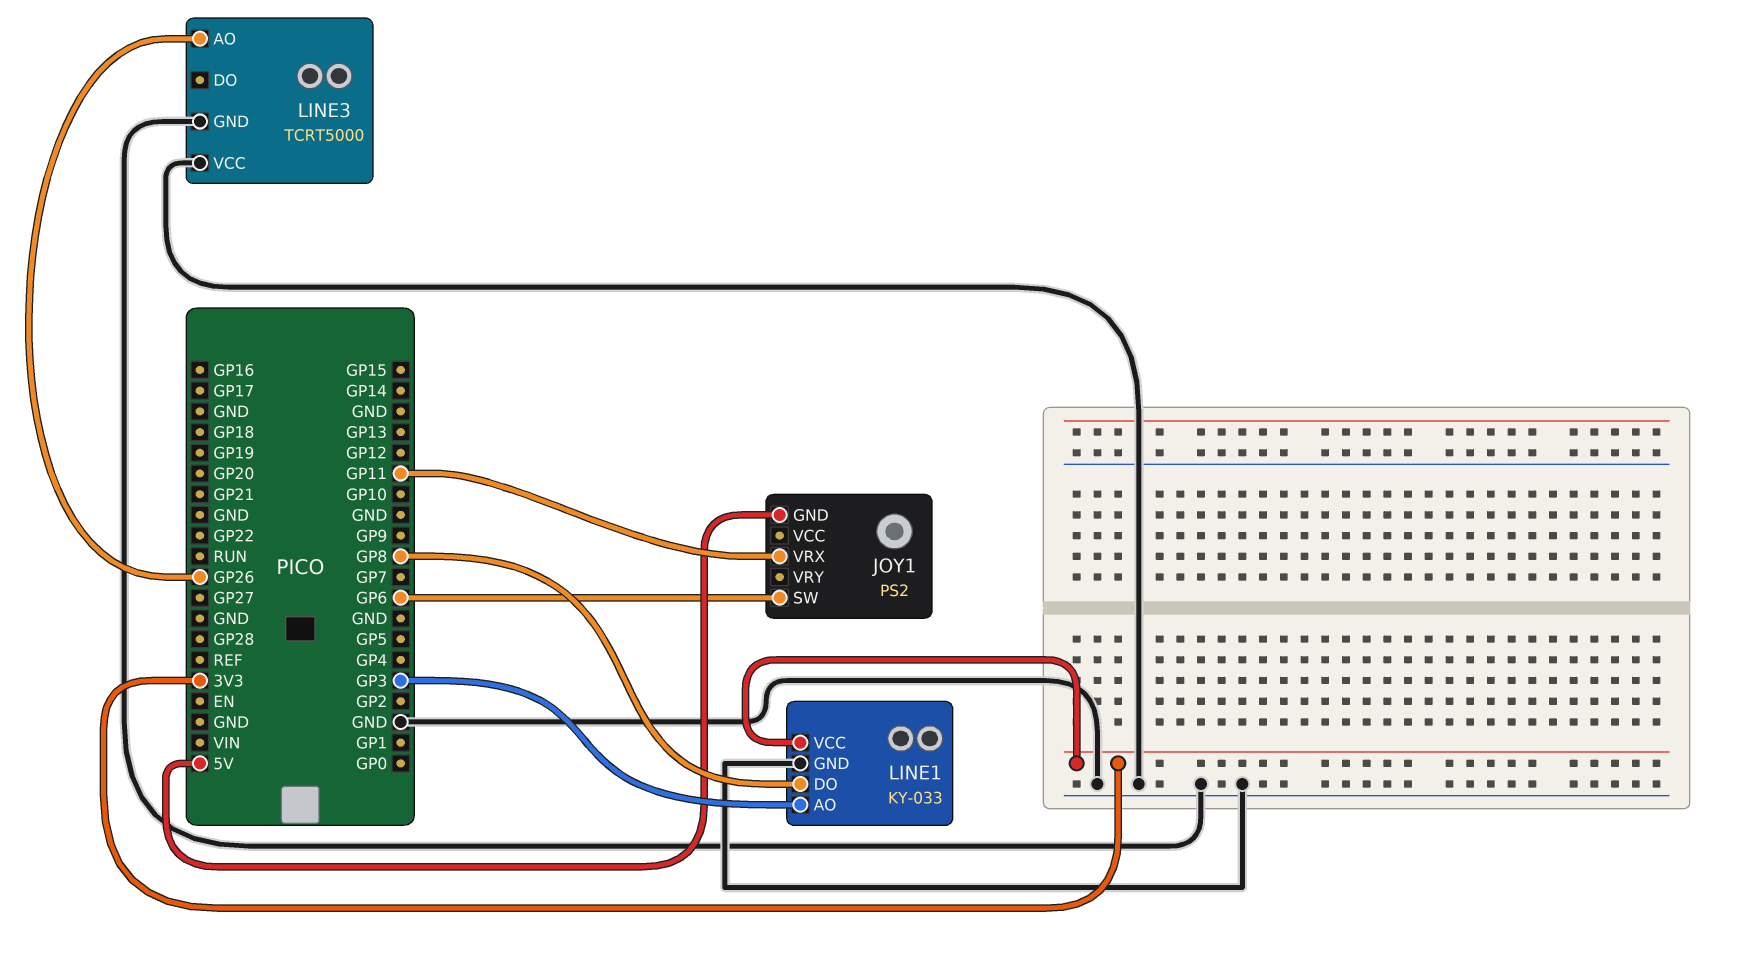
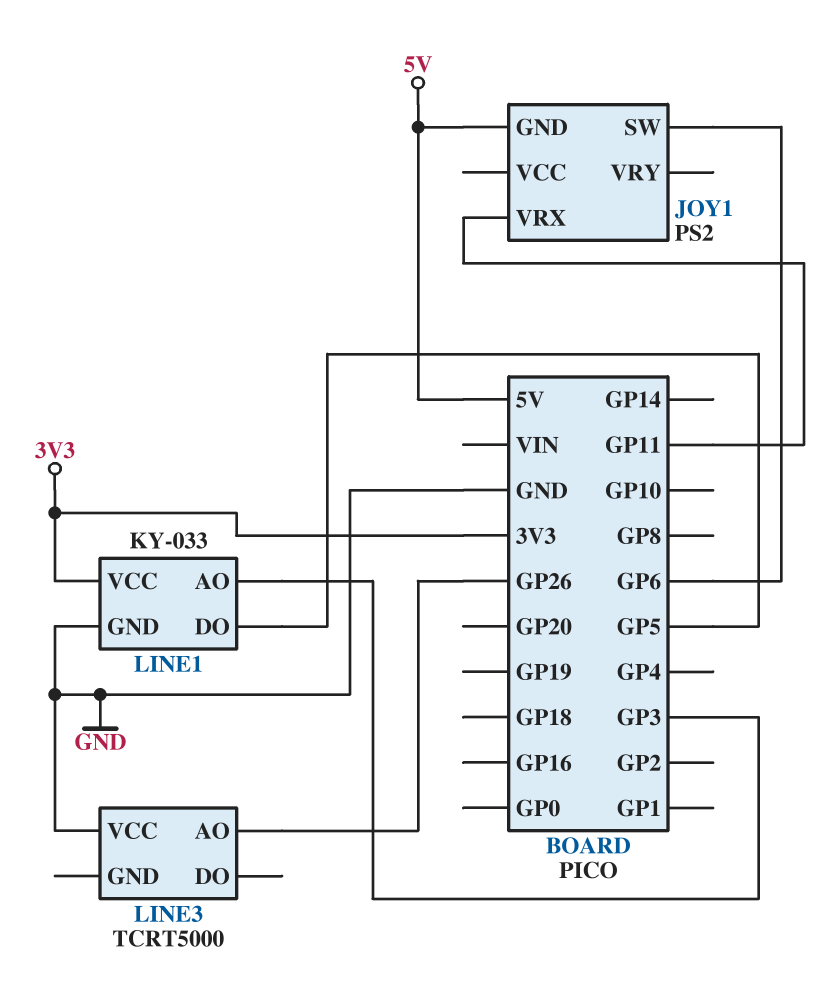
LINE1 pin DO: GP8 -> GP5
LINE3 pin GND: GND -> none

